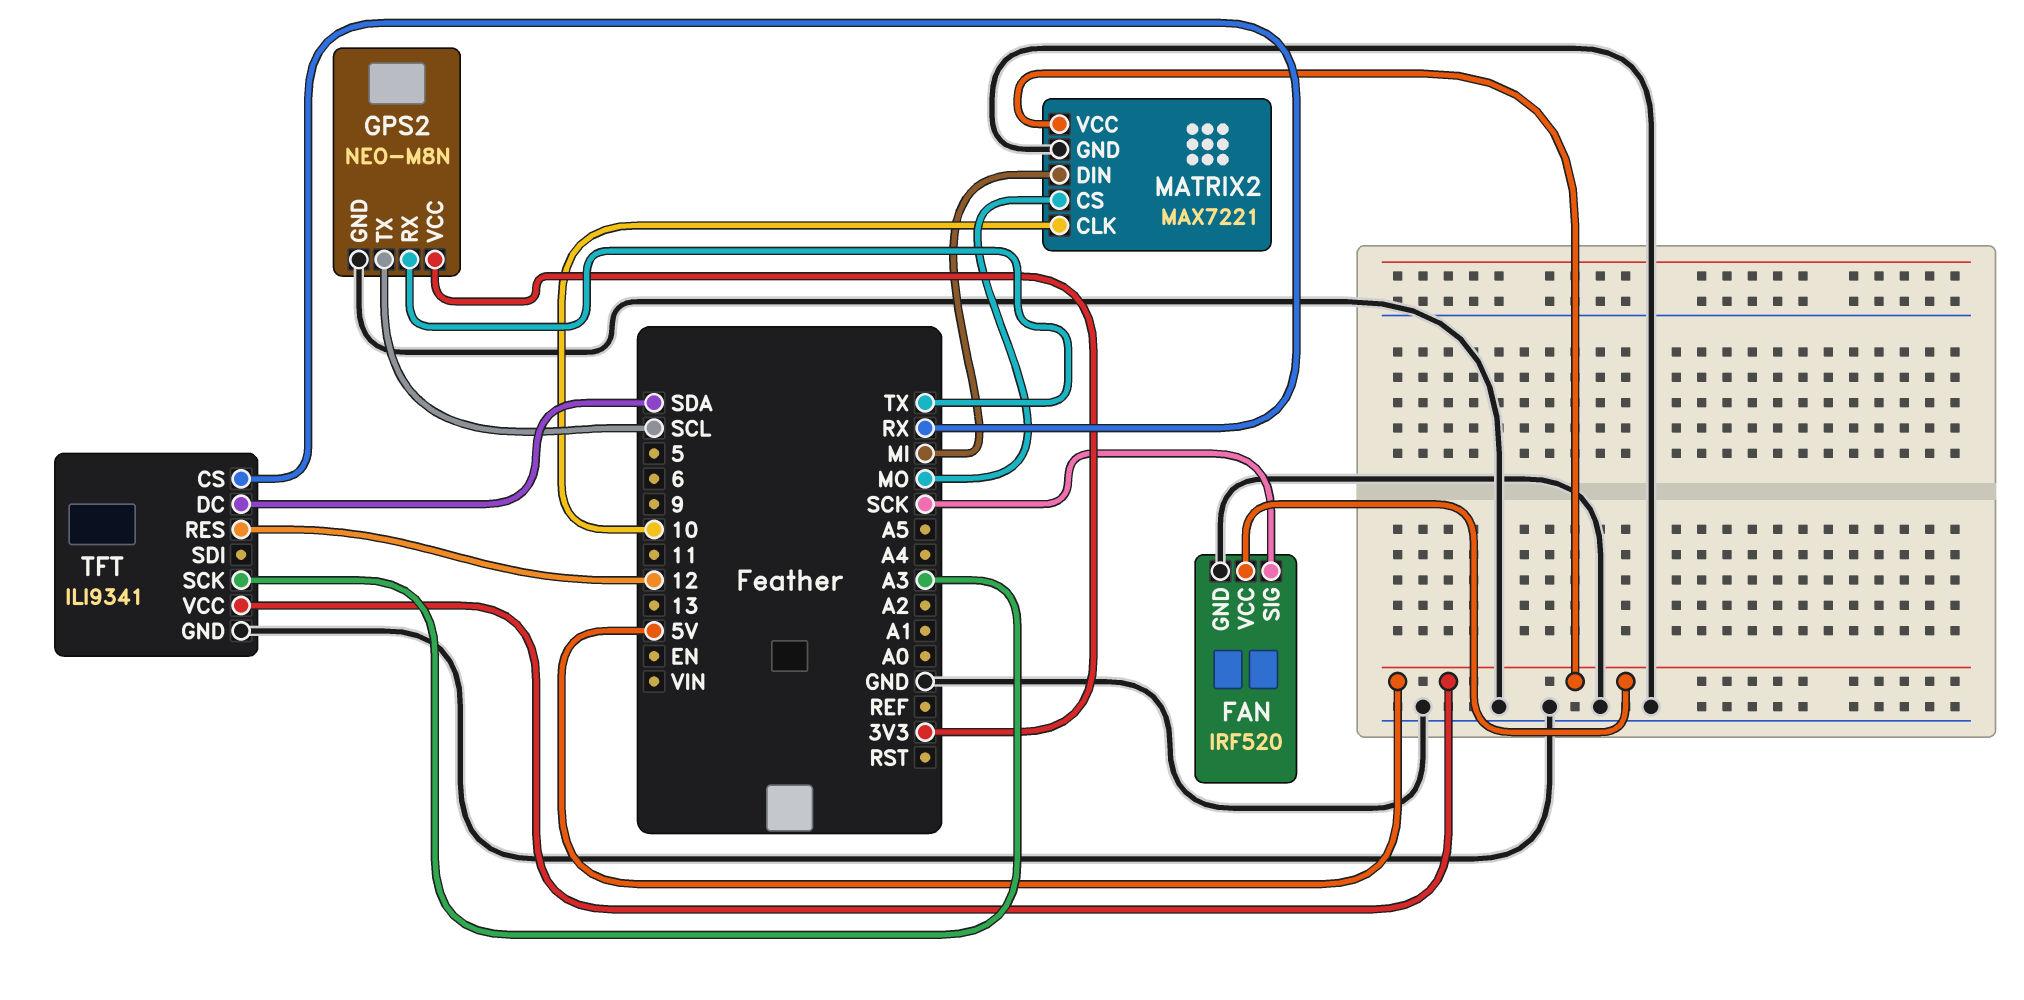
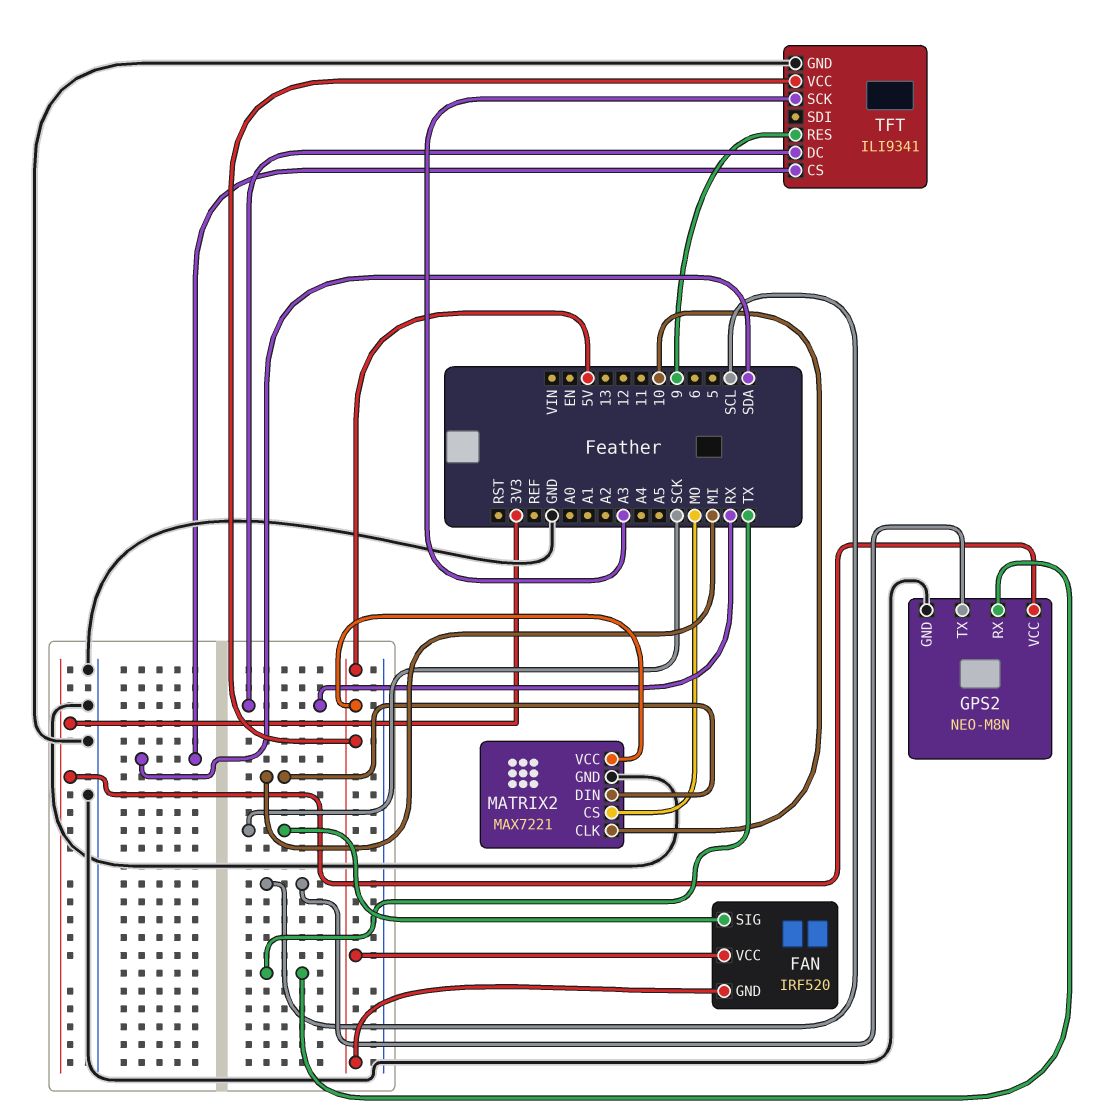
FAN pin GND: GND -> 5V
TFT pin CS: RX -> SDA
TFT pin DC: SDA -> RX
TFT pin RES: 12 -> 9

